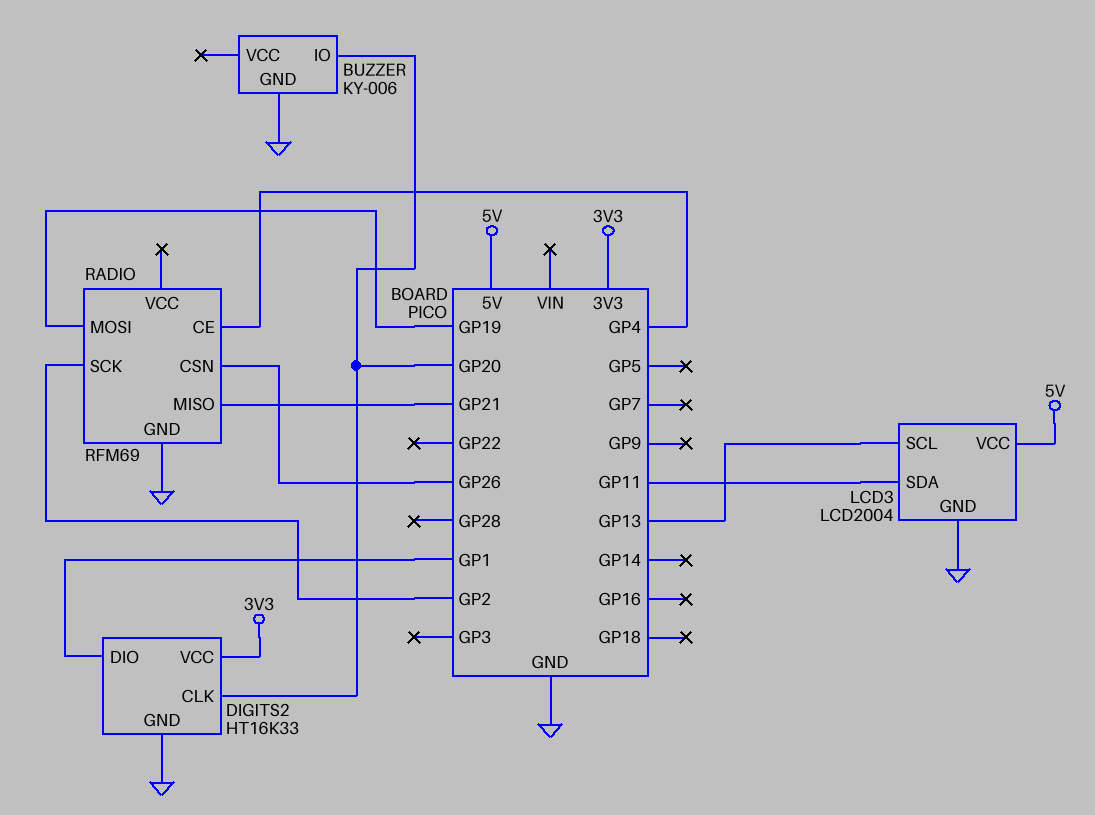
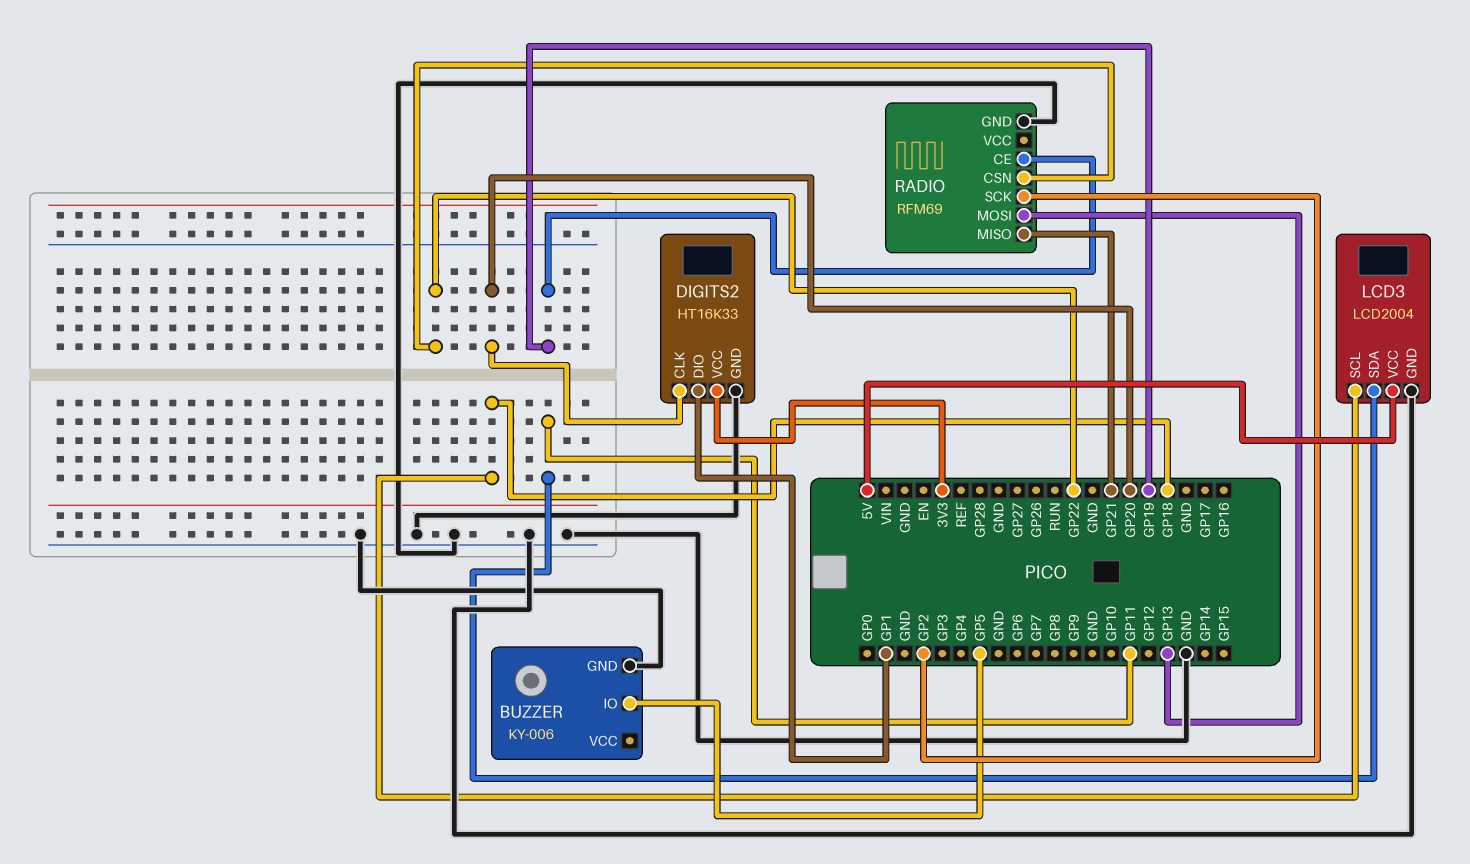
BUZZER pin IO: GP20 -> GP5
LCD3 pin SCL: GP13 -> GP18
RADIO pin CE: GP4 -> GP19
RADIO pin CSN: GP26 -> GP22
RADIO pin MOSI: GP19 -> GP13

